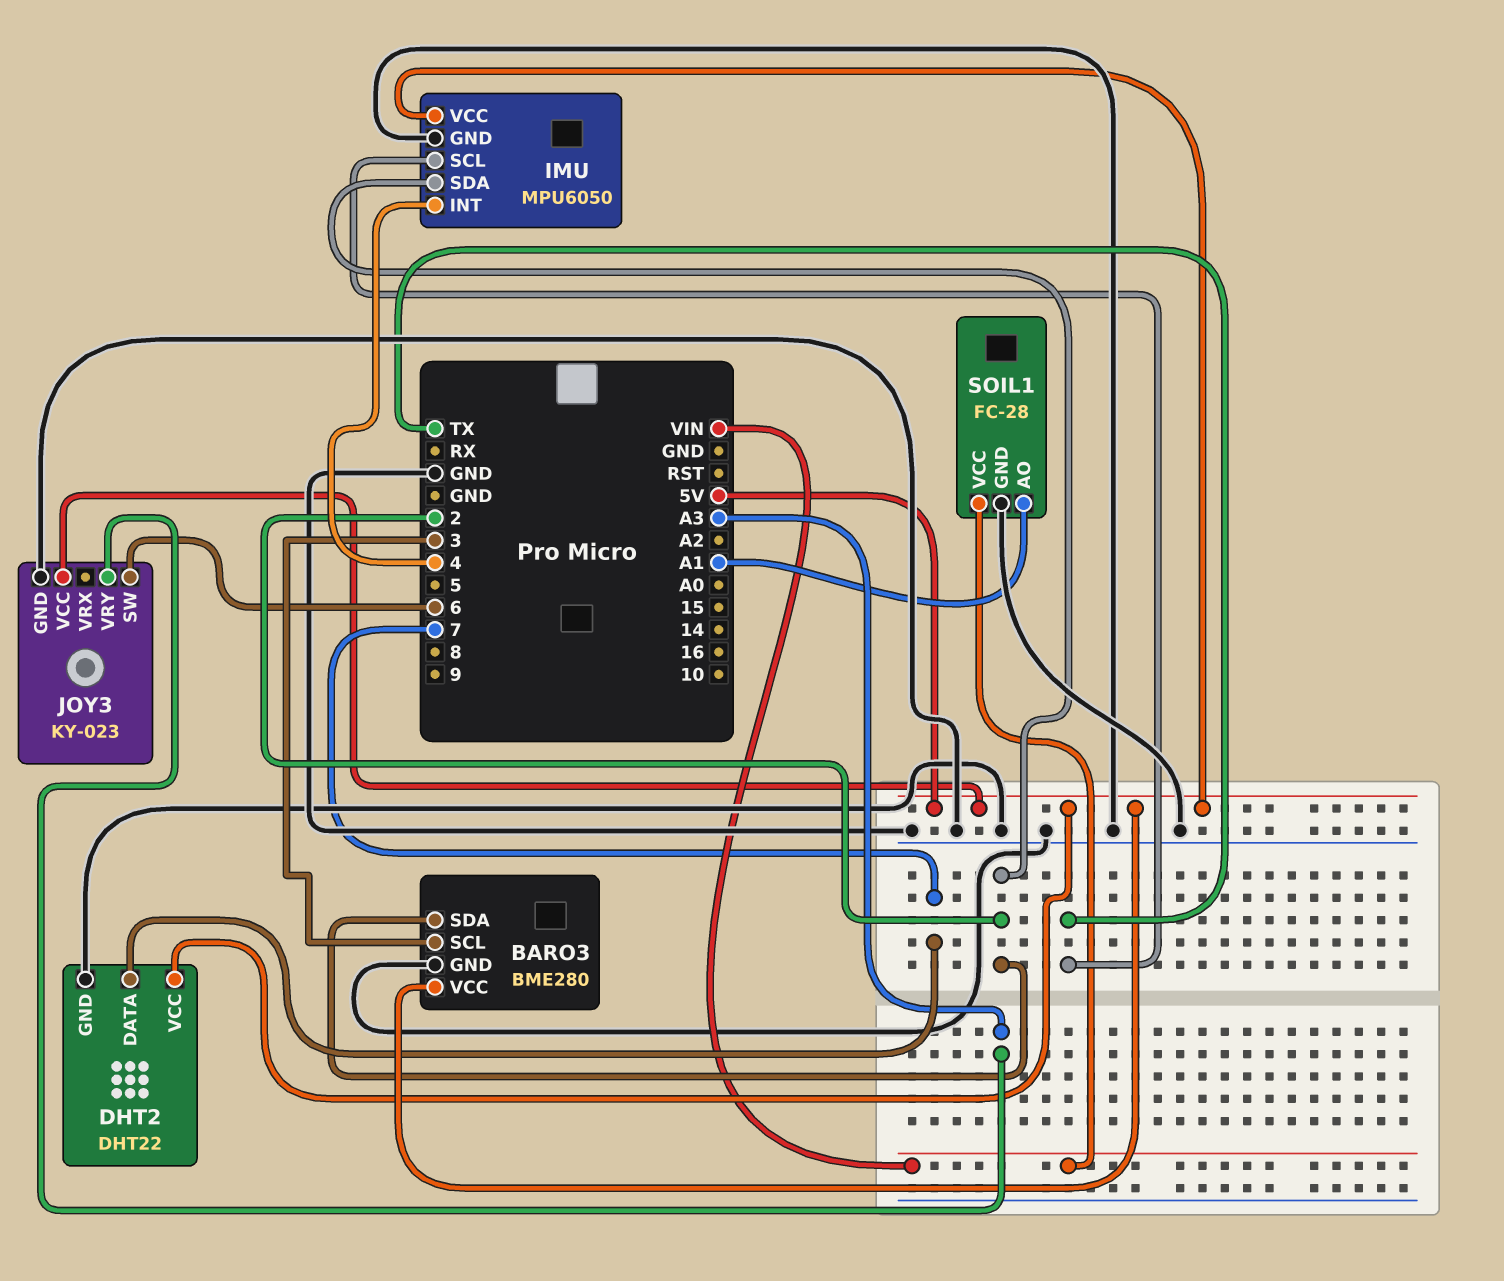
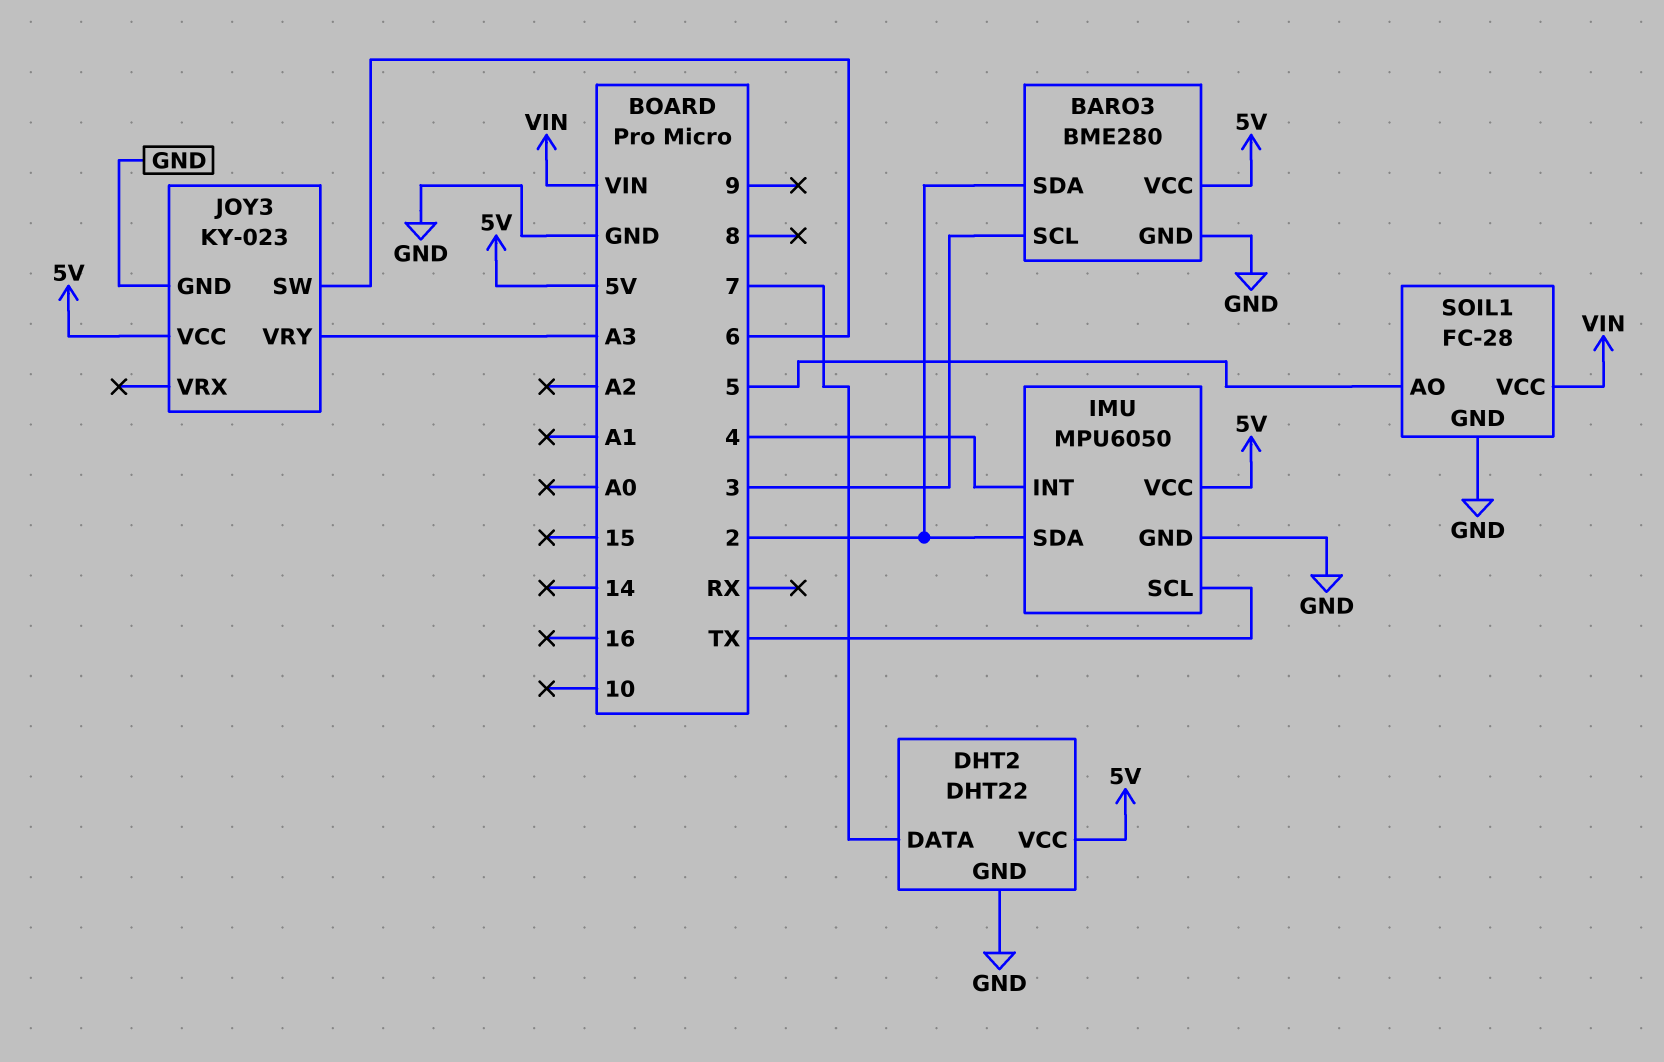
SOIL1 pin AO: A1 -> 5

